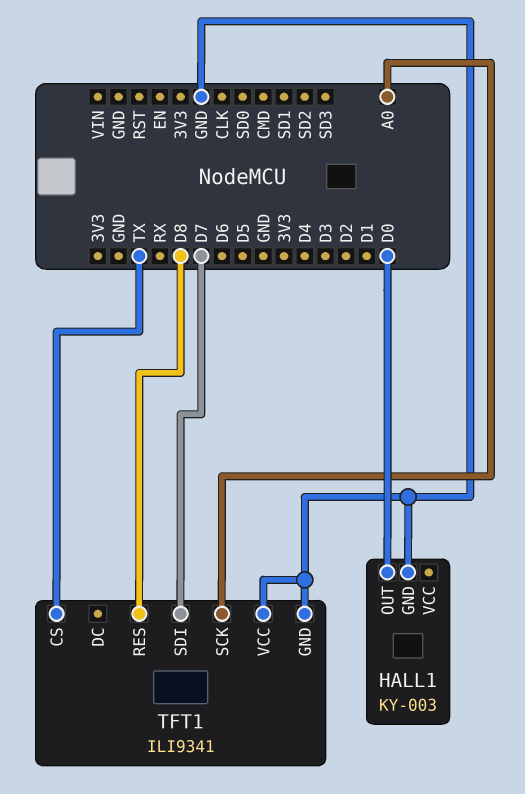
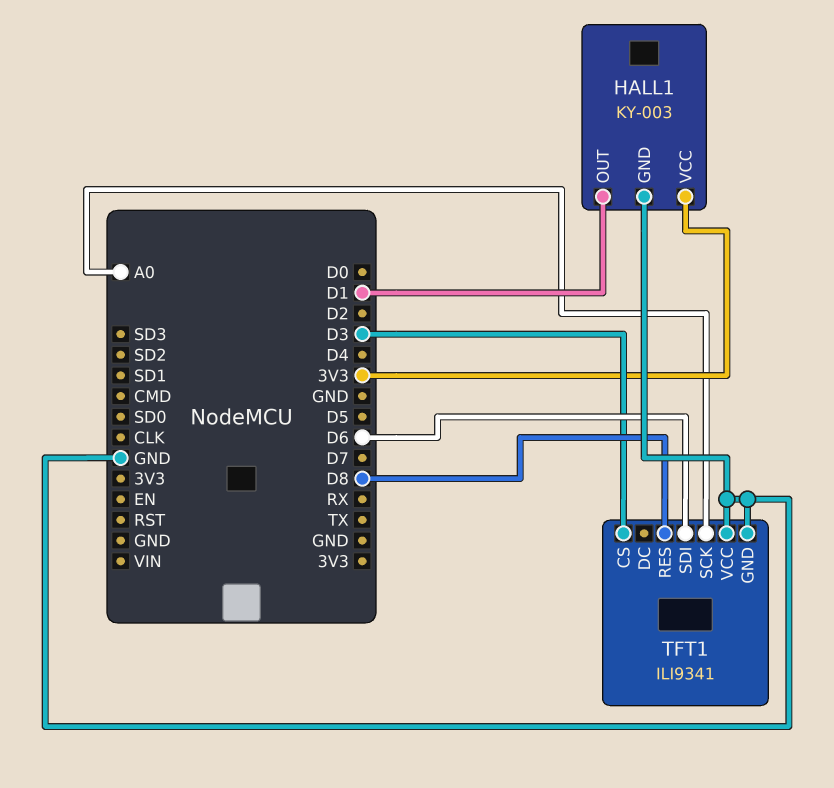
HALL1 pin OUT: D0 -> D1
HALL1 pin VCC: none -> 3V3
TFT1 pin CS: TX -> D3
TFT1 pin SDI: D7 -> D6

